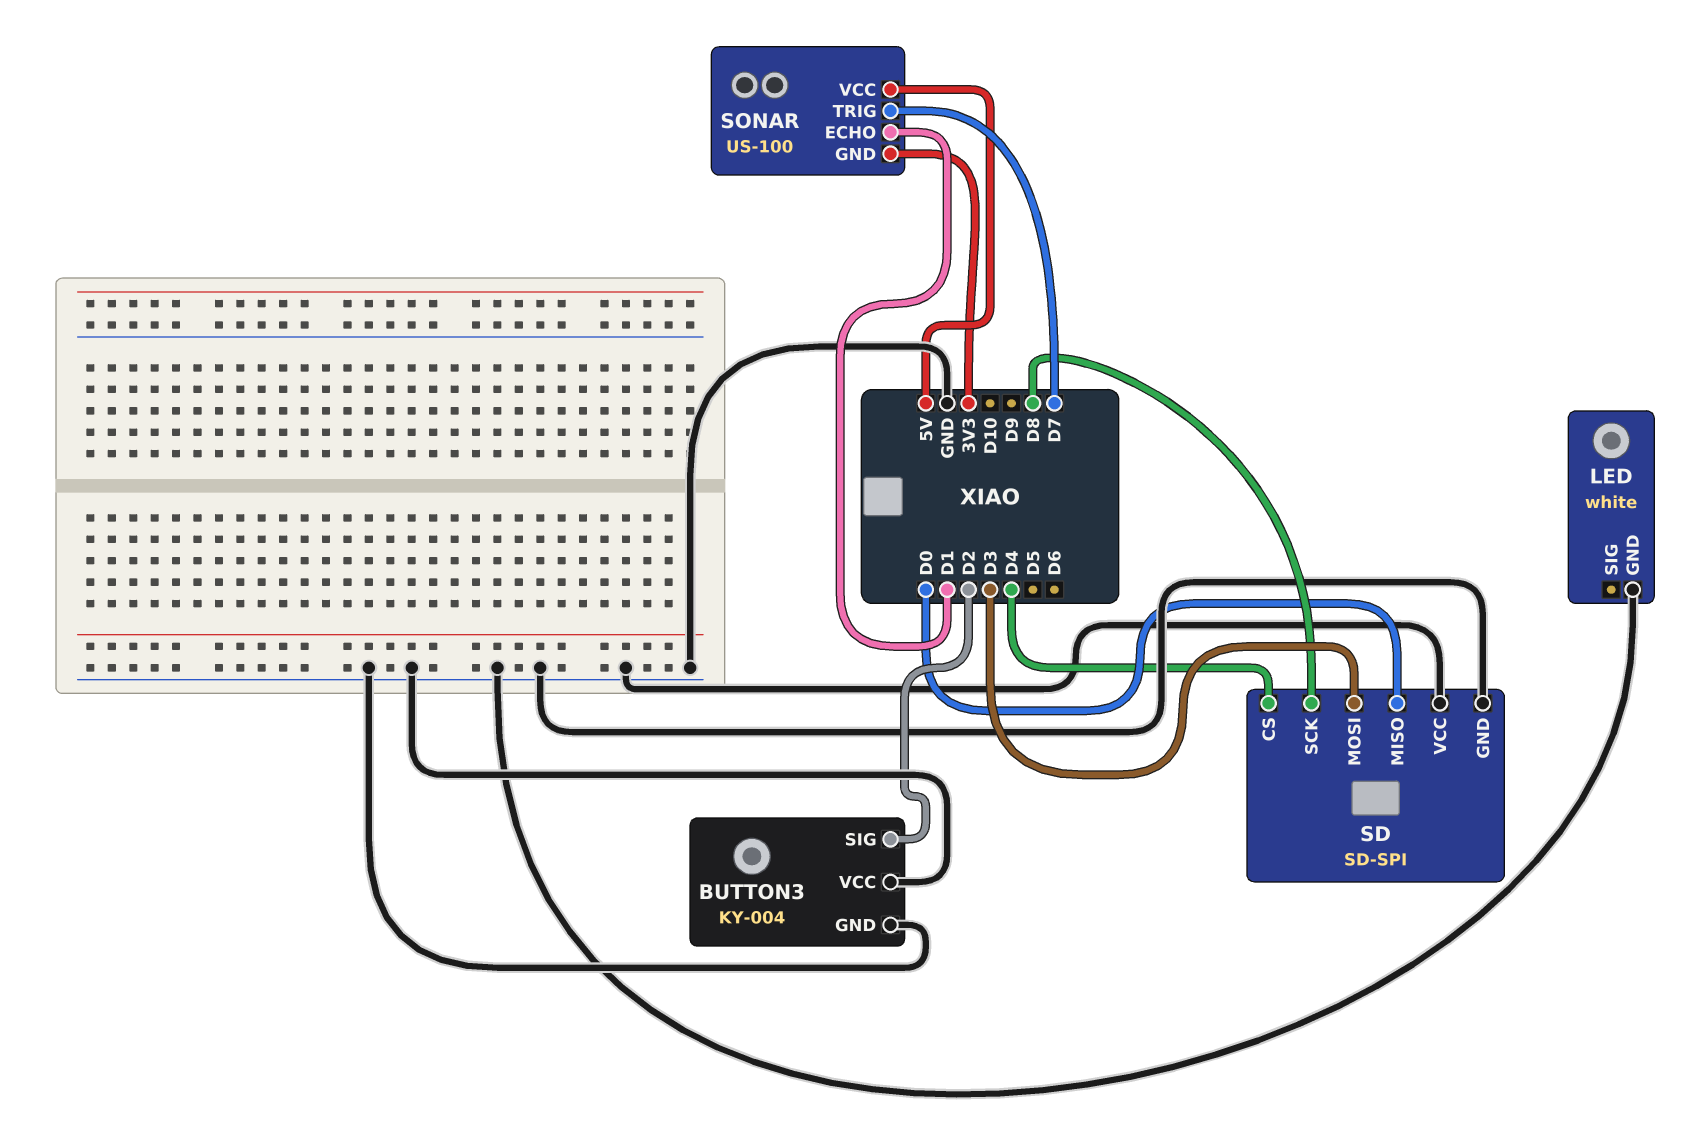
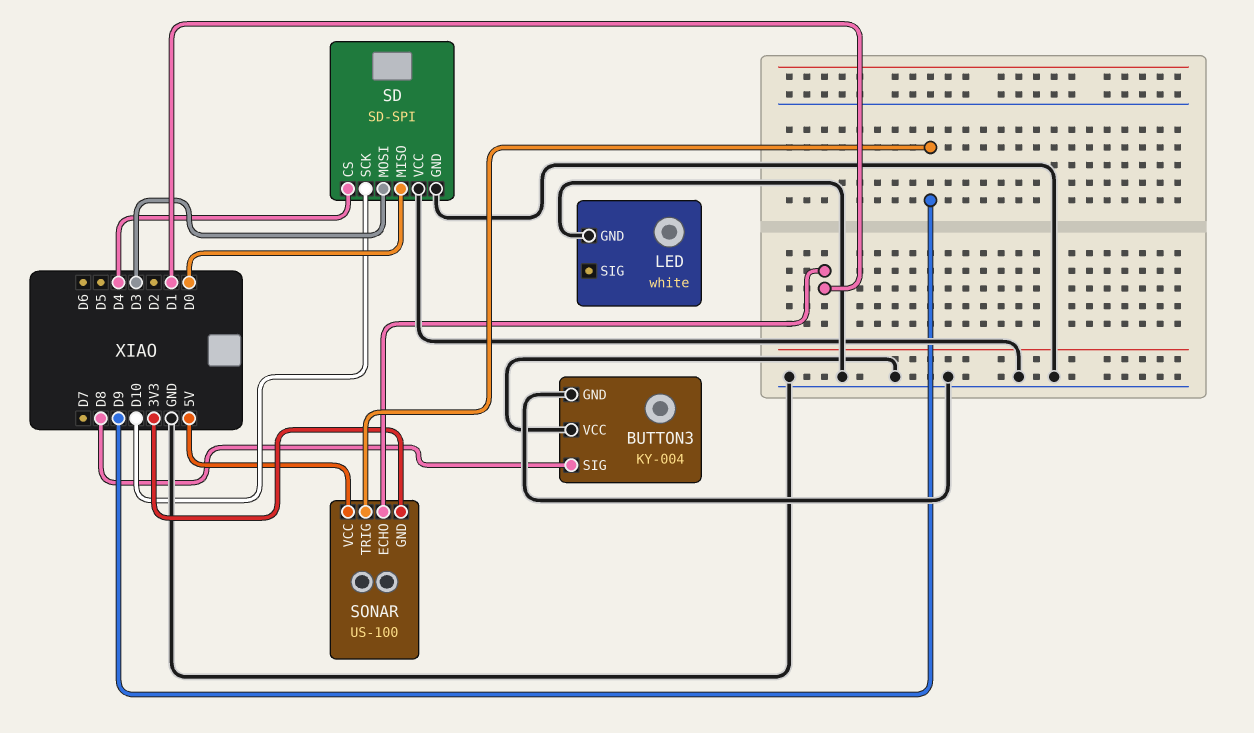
BUTTON3 pin SIG: D2 -> D8
SD pin SCK: D8 -> D10
SONAR pin TRIG: D7 -> D9

